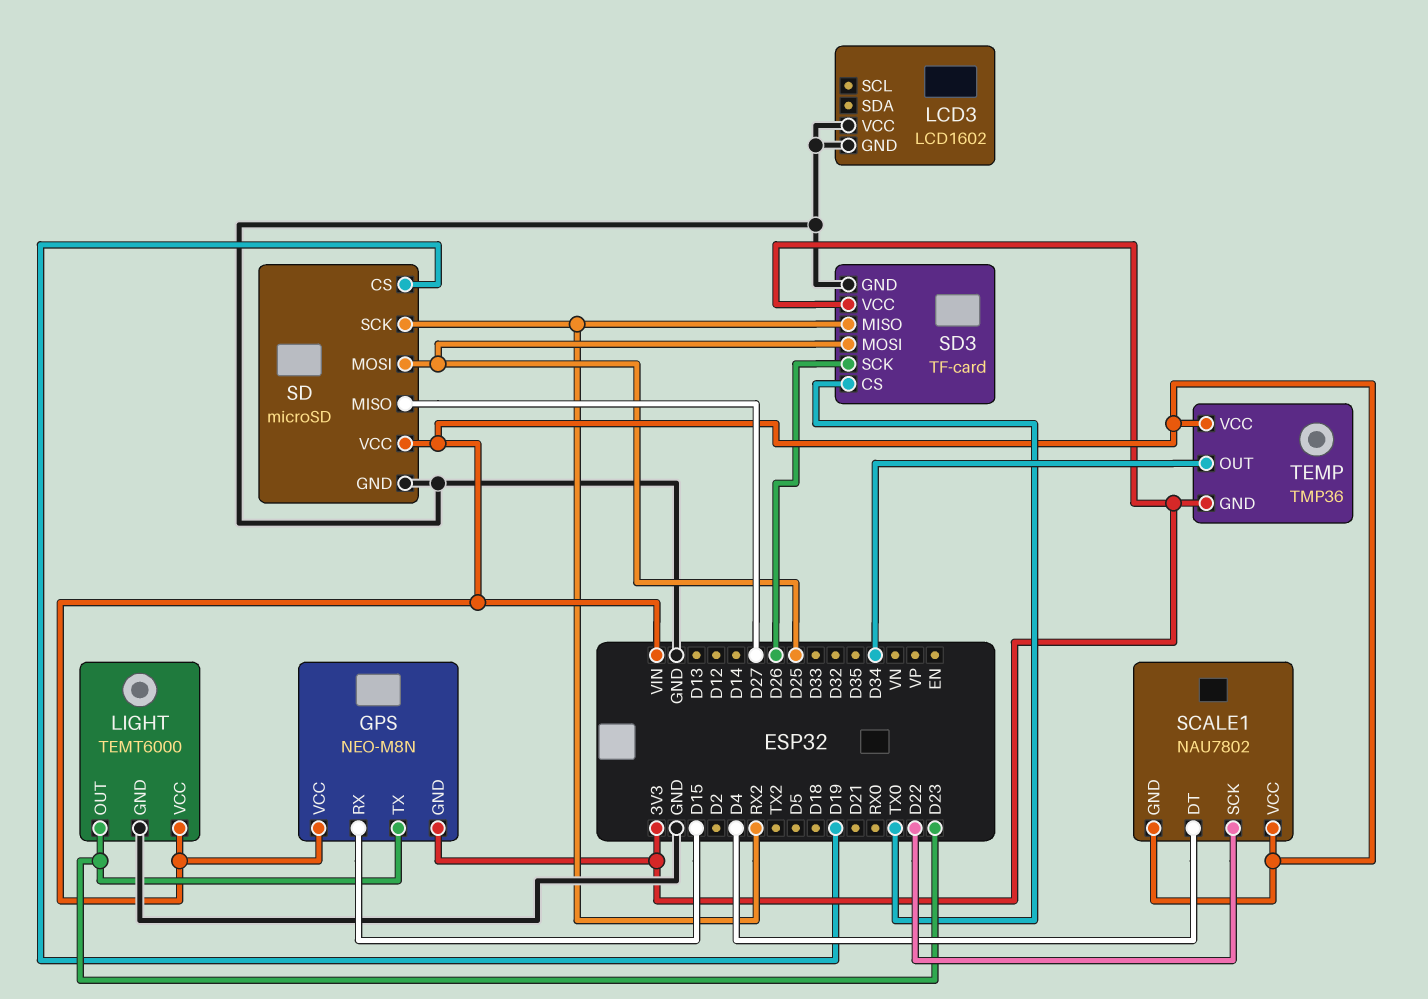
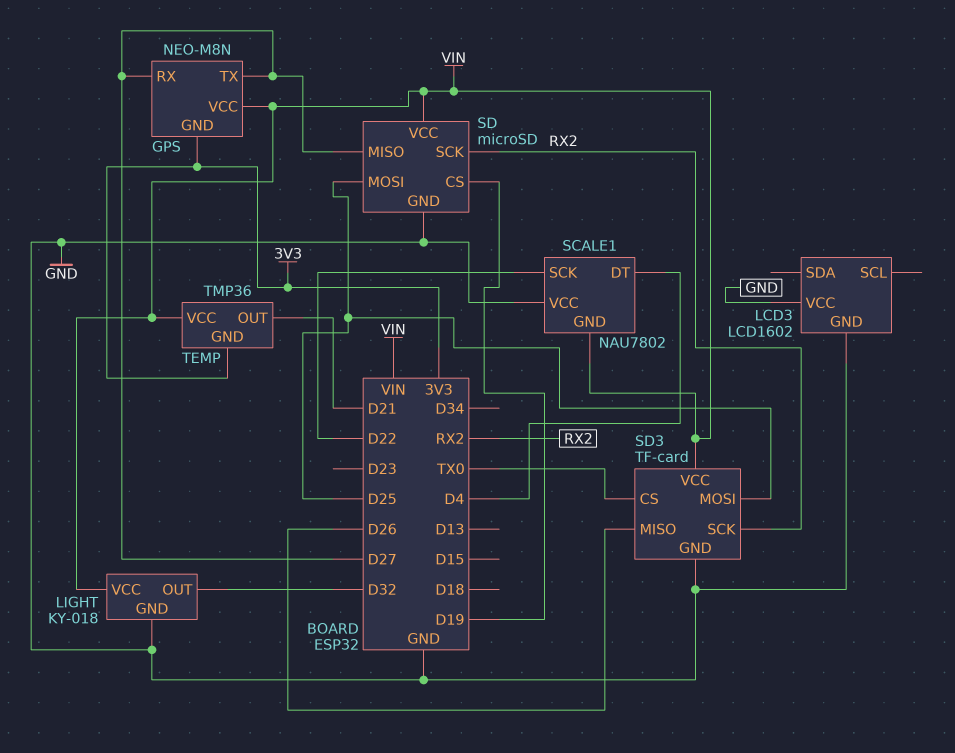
GPS pin RX: D15 -> D27
GPS pin TX: D23 -> D27
LIGHT: TEMT6000 -> KY-018
LIGHT pin OUT: D23 -> D32
SCALE1 pin VCC: VIN -> GND
SD3 pin MISO: RX2 -> D26
SD3 pin SCK: D26 -> RX2
SD3 pin VCC: 3V3 -> VIN
TEMP pin OUT: D34 -> D21

